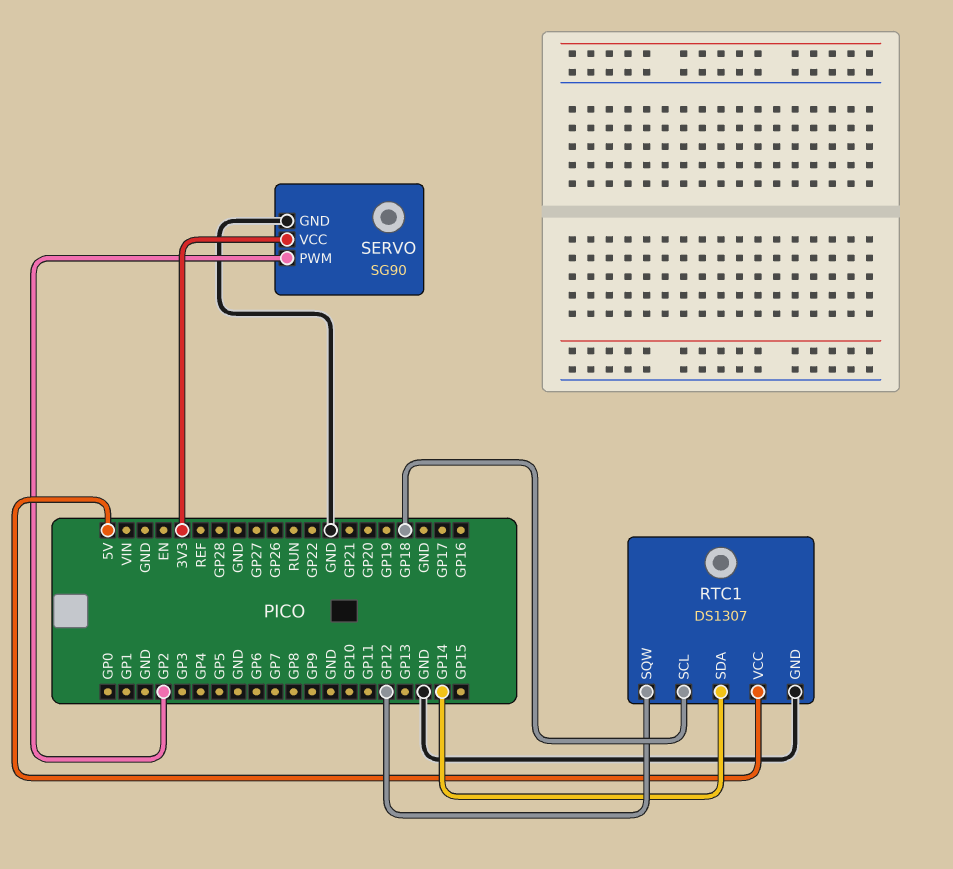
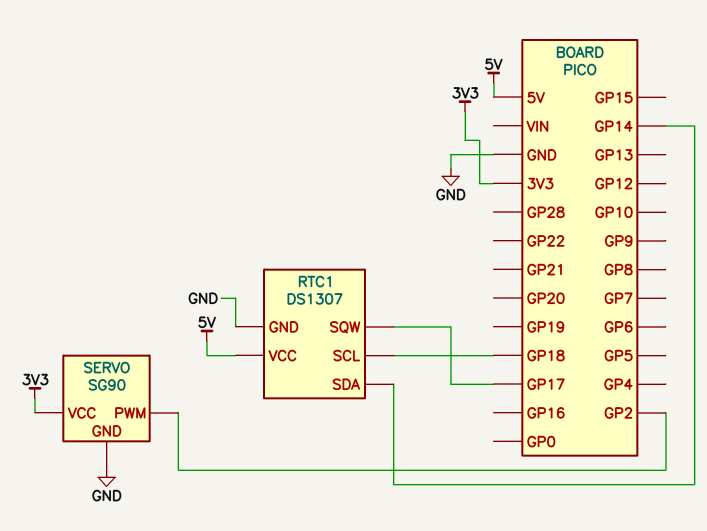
RTC1 pin SQW: GP12 -> GP17

